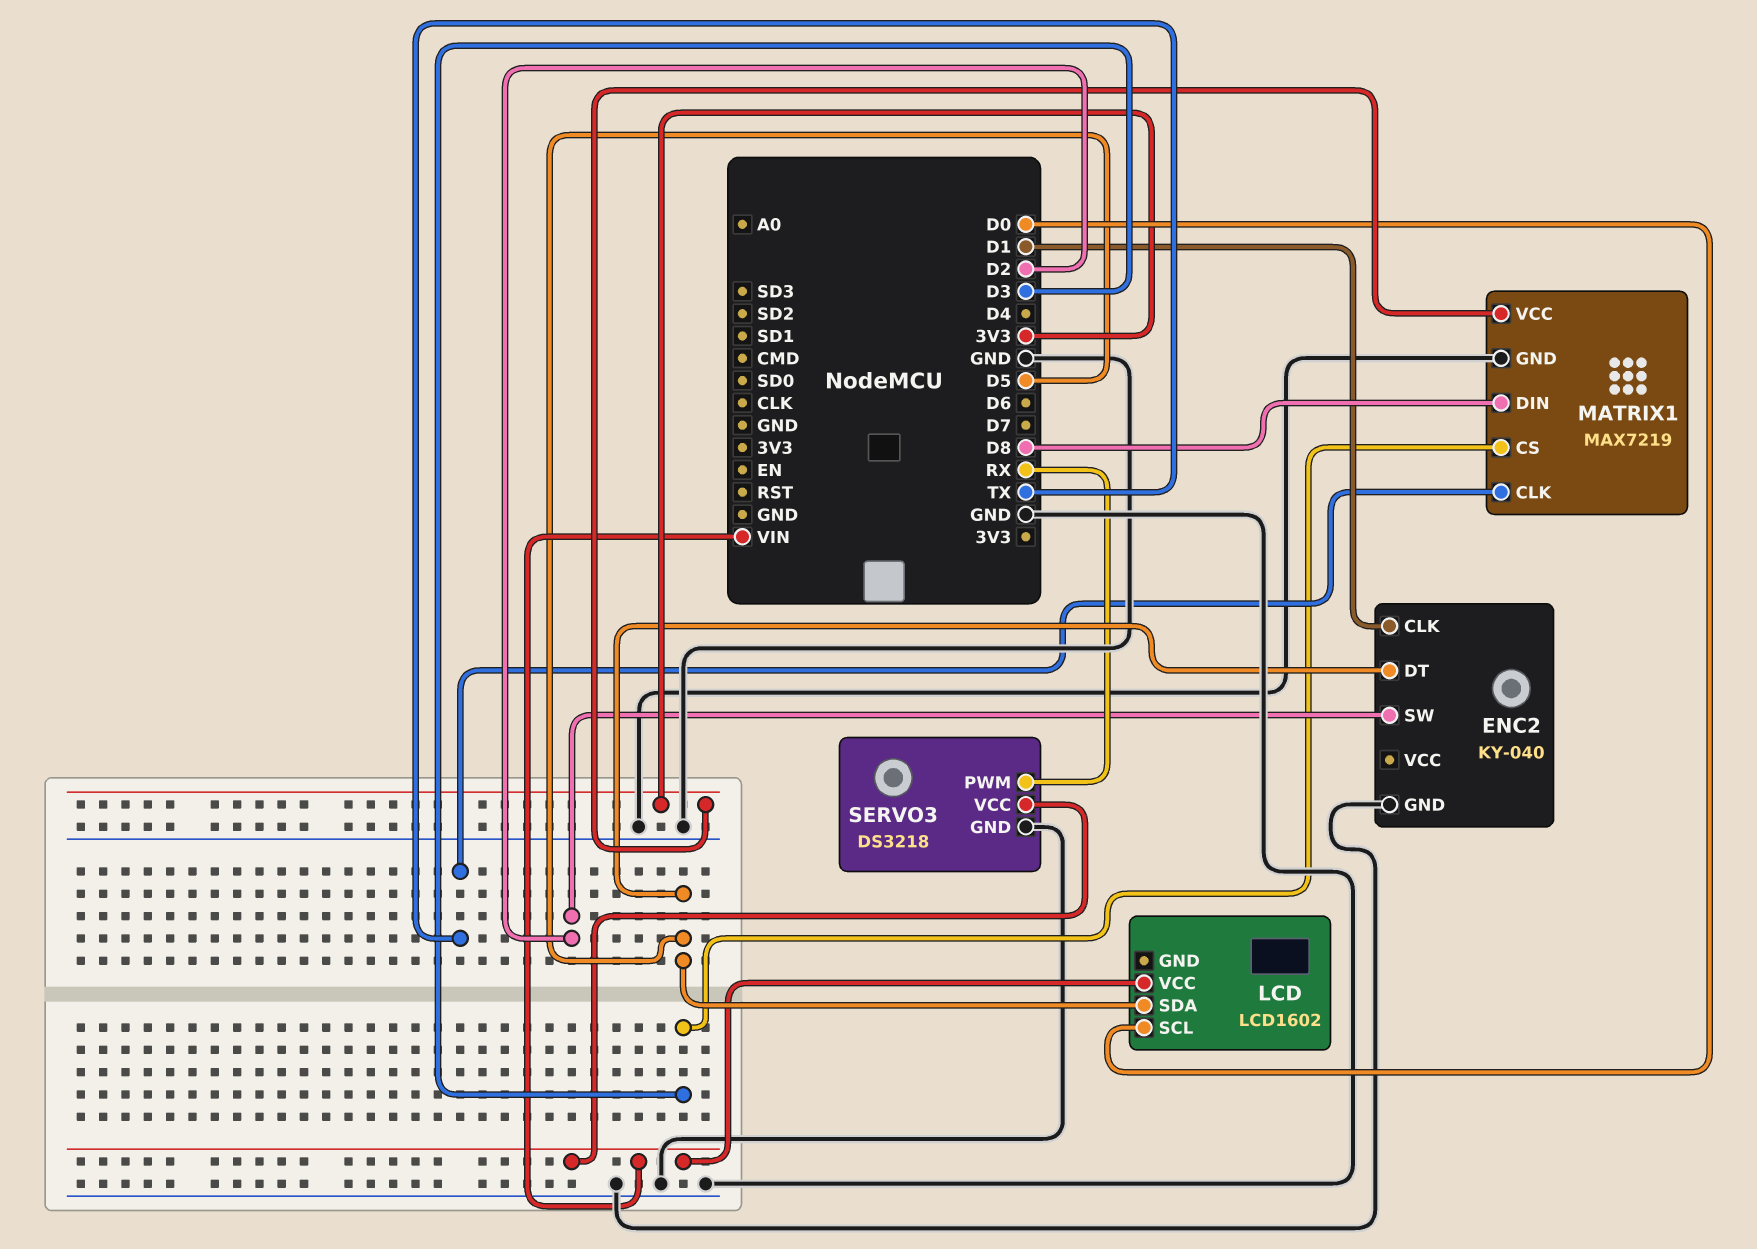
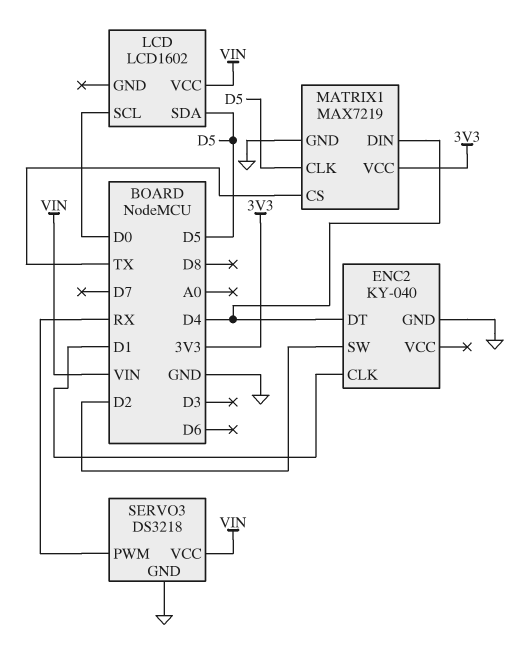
ENC2 pin DT: D5 -> D4
MATRIX1 pin CLK: TX -> D5
MATRIX1 pin CS: D3 -> TX
MATRIX1 pin DIN: D8 -> D4

